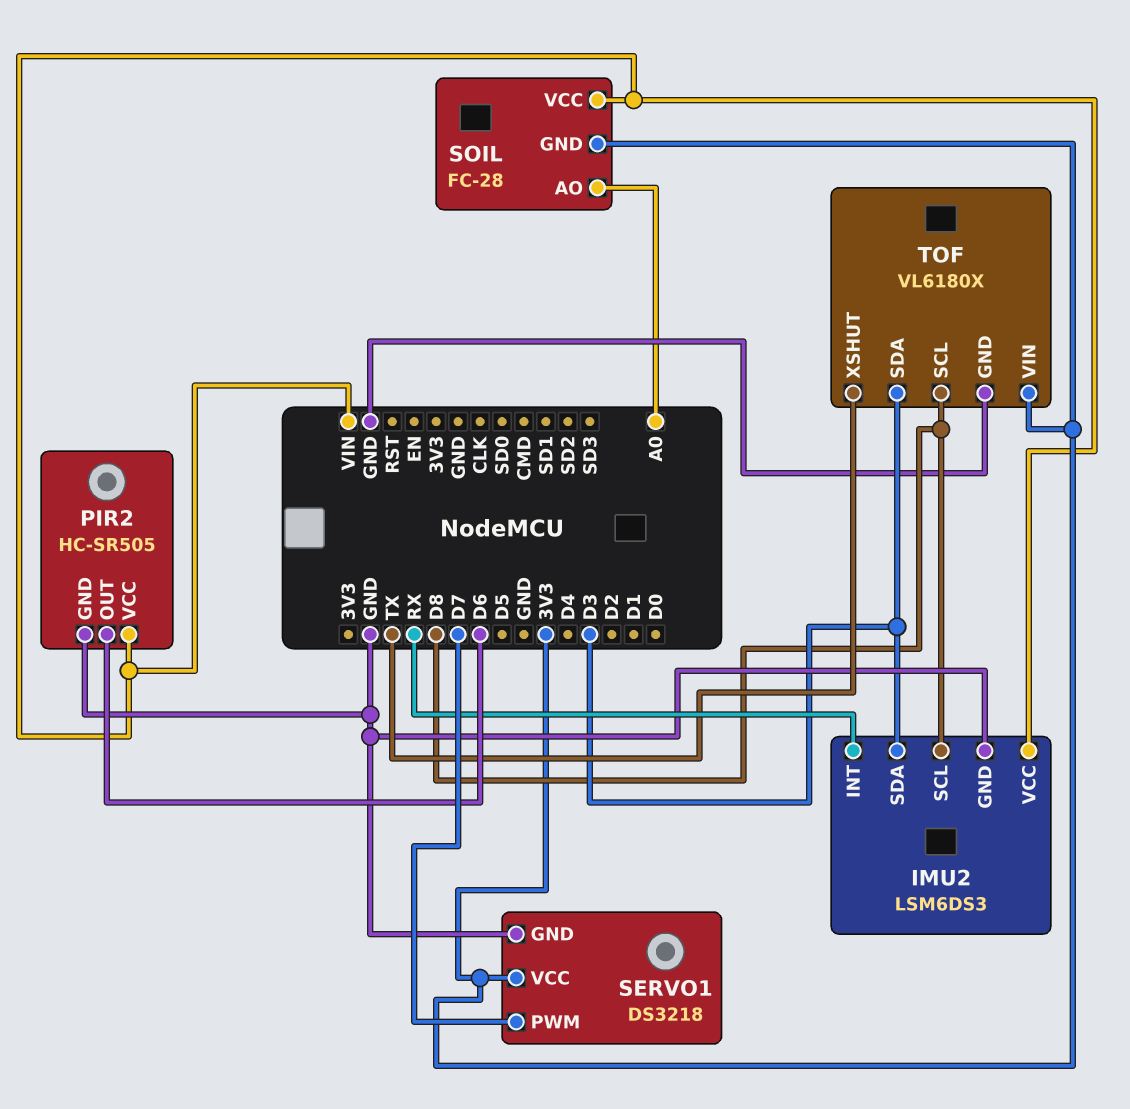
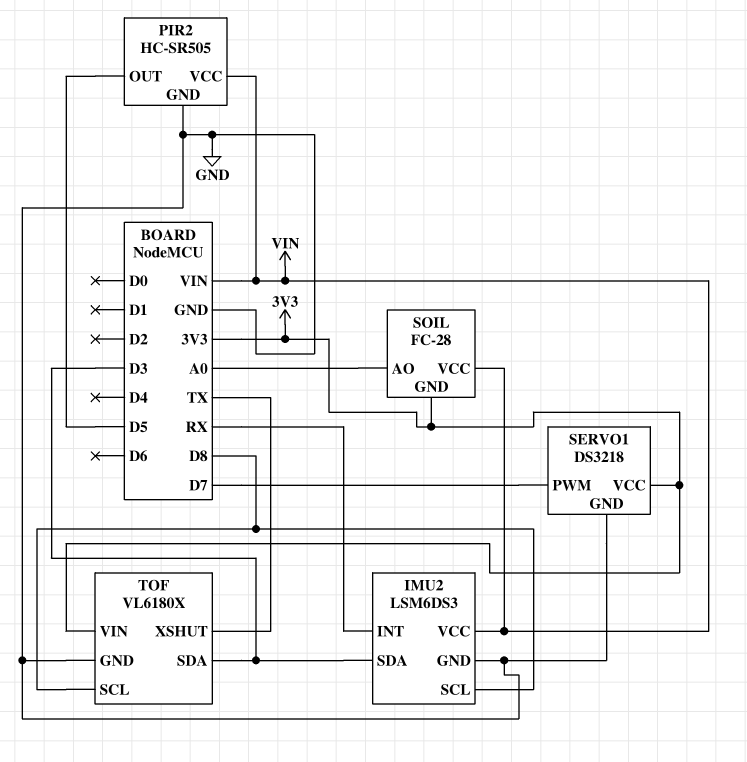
PIR2 pin OUT: D6 -> D5

